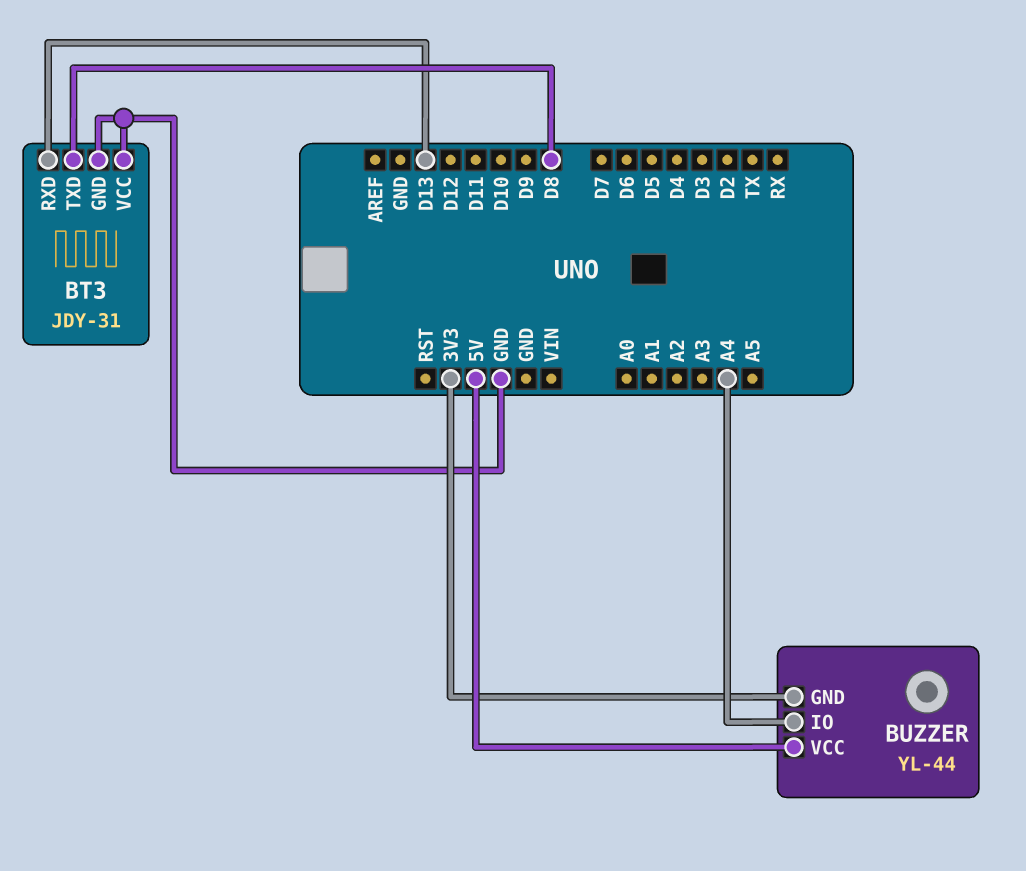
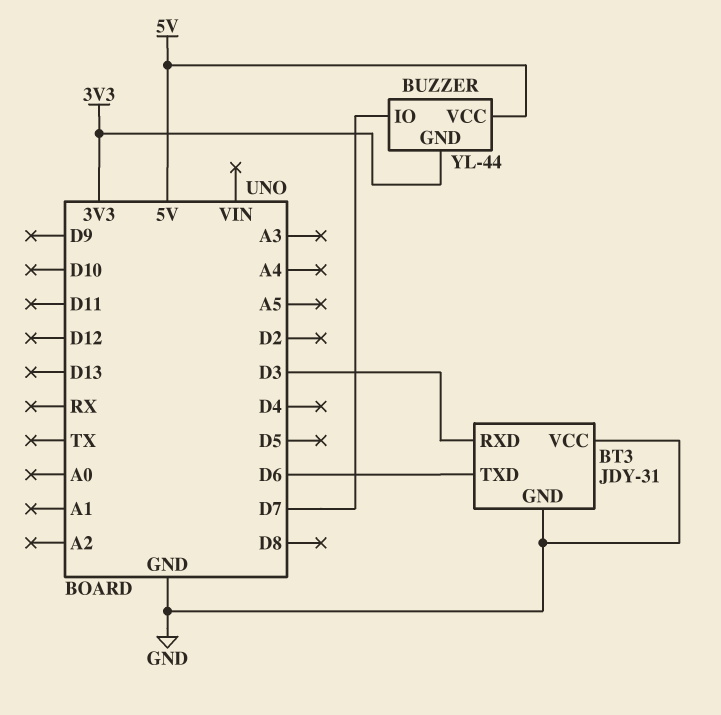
BT3 pin RXD: D13 -> D3
BT3 pin TXD: D8 -> D6
BUZZER pin IO: A4 -> D7

